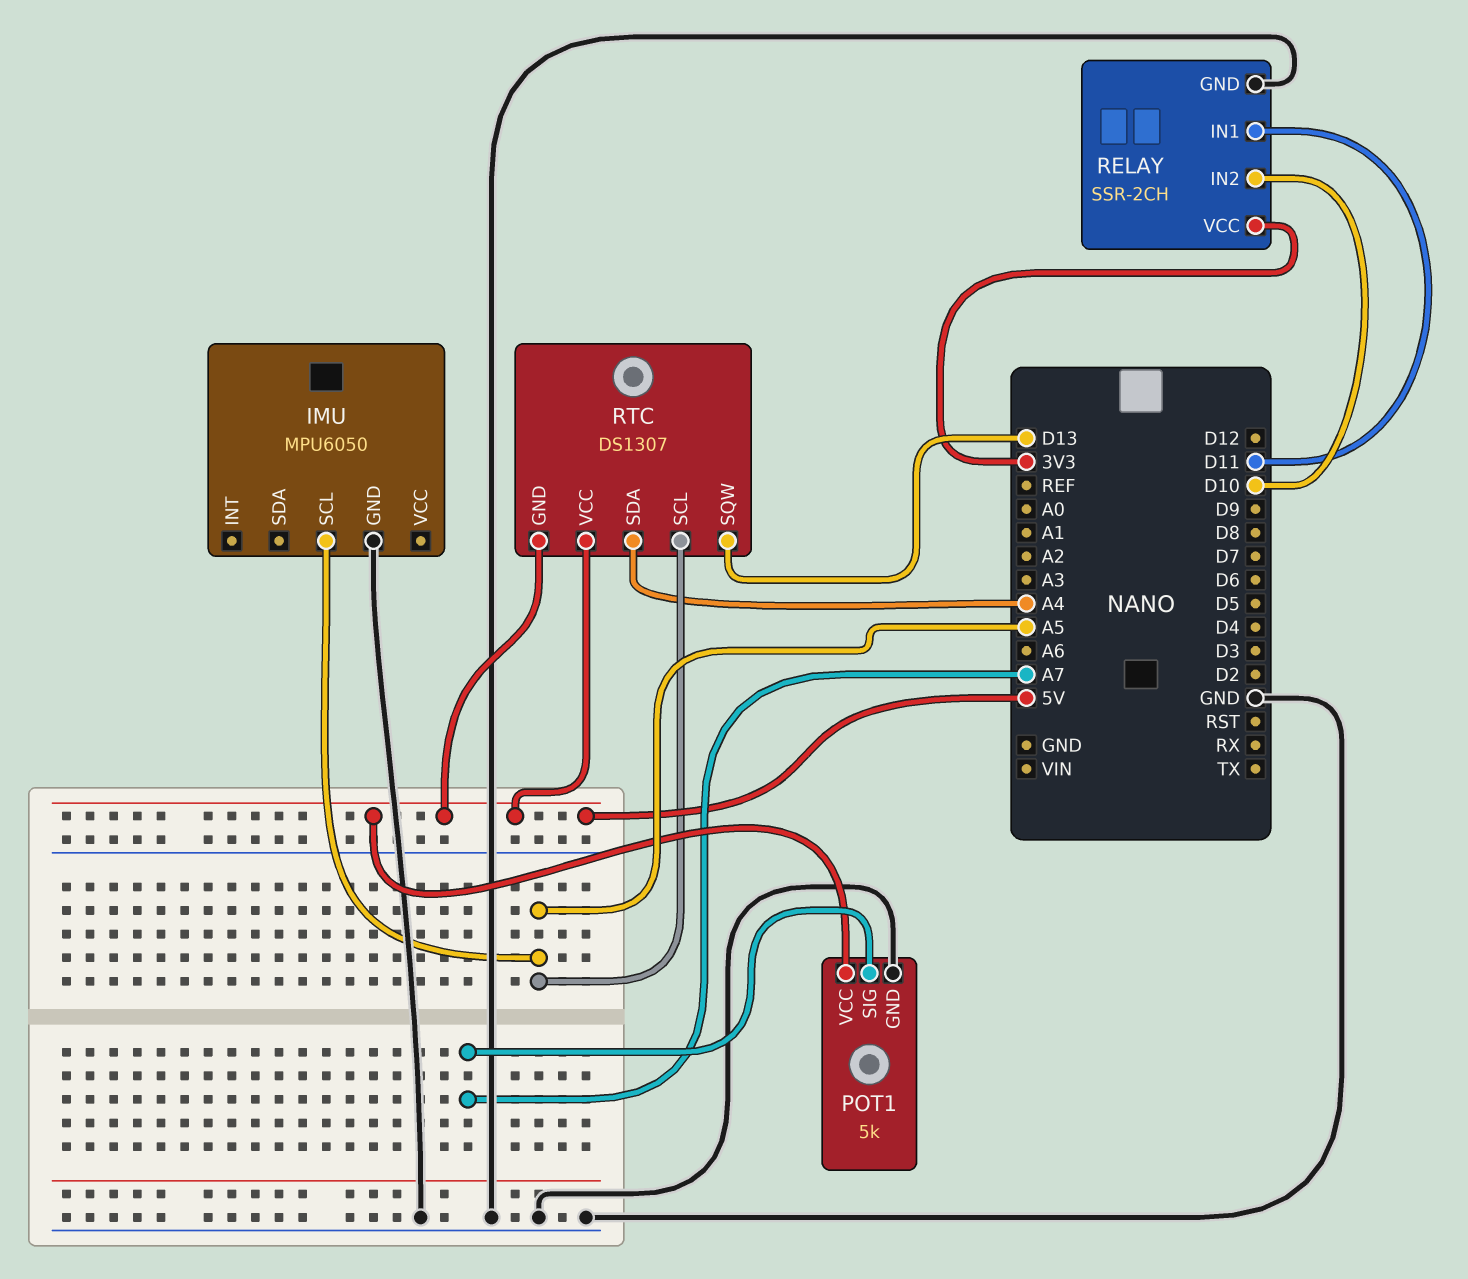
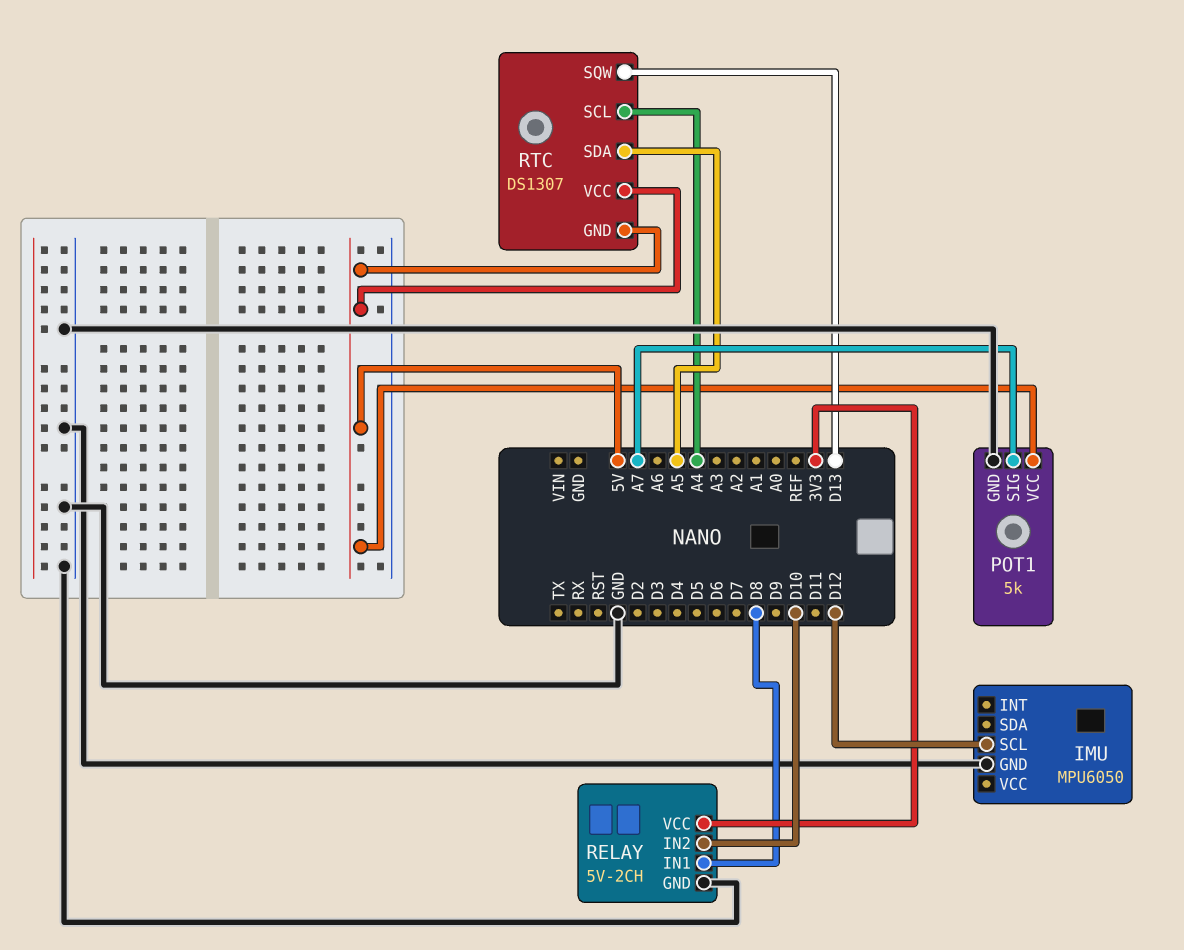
IMU pin SCL: A5 -> D12
RELAY: SSR-2CH -> 5V-2CH
RELAY pin IN1: D11 -> D8
RTC pin SCL: A5 -> A4
RTC pin SDA: A4 -> A5

